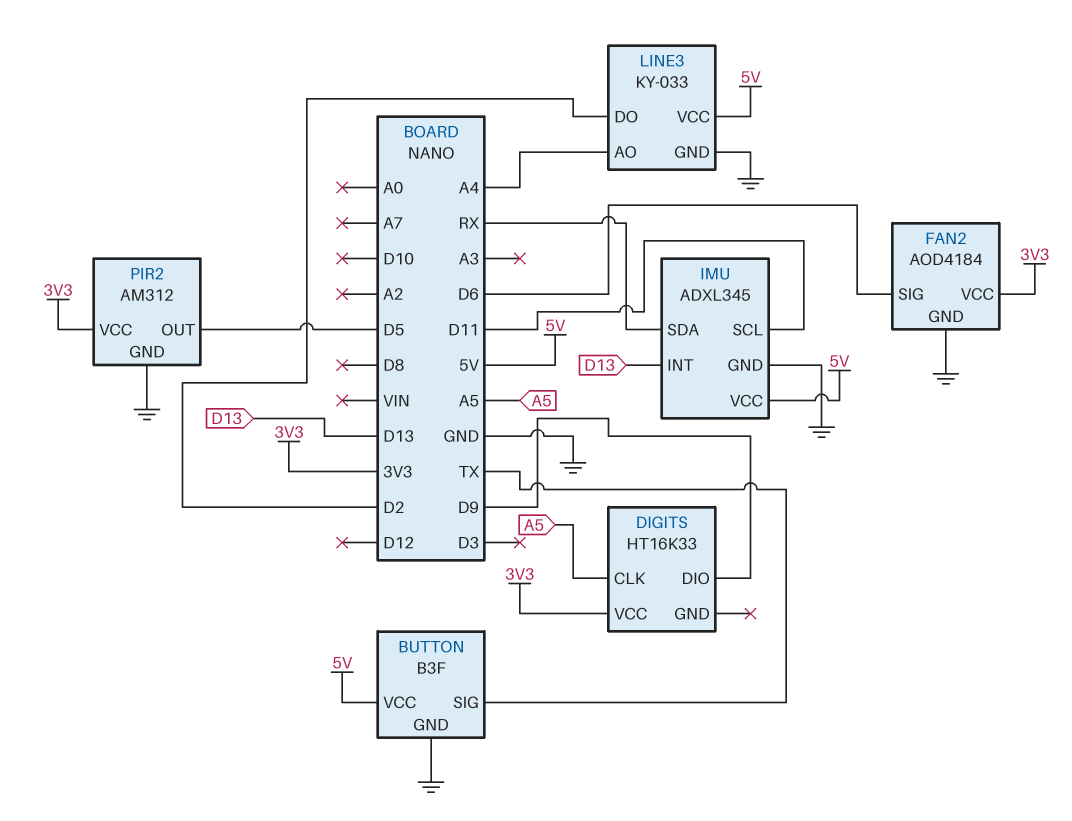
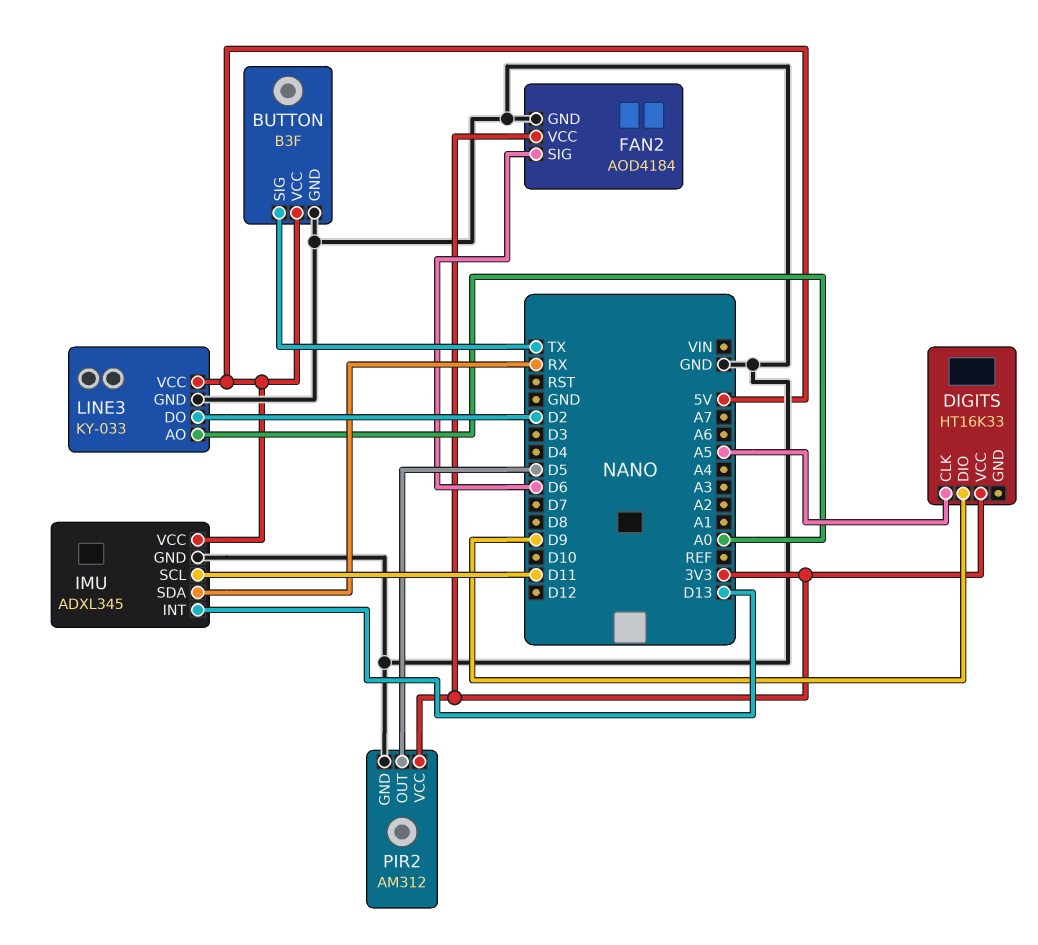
LINE3 pin AO: A4 -> A0

